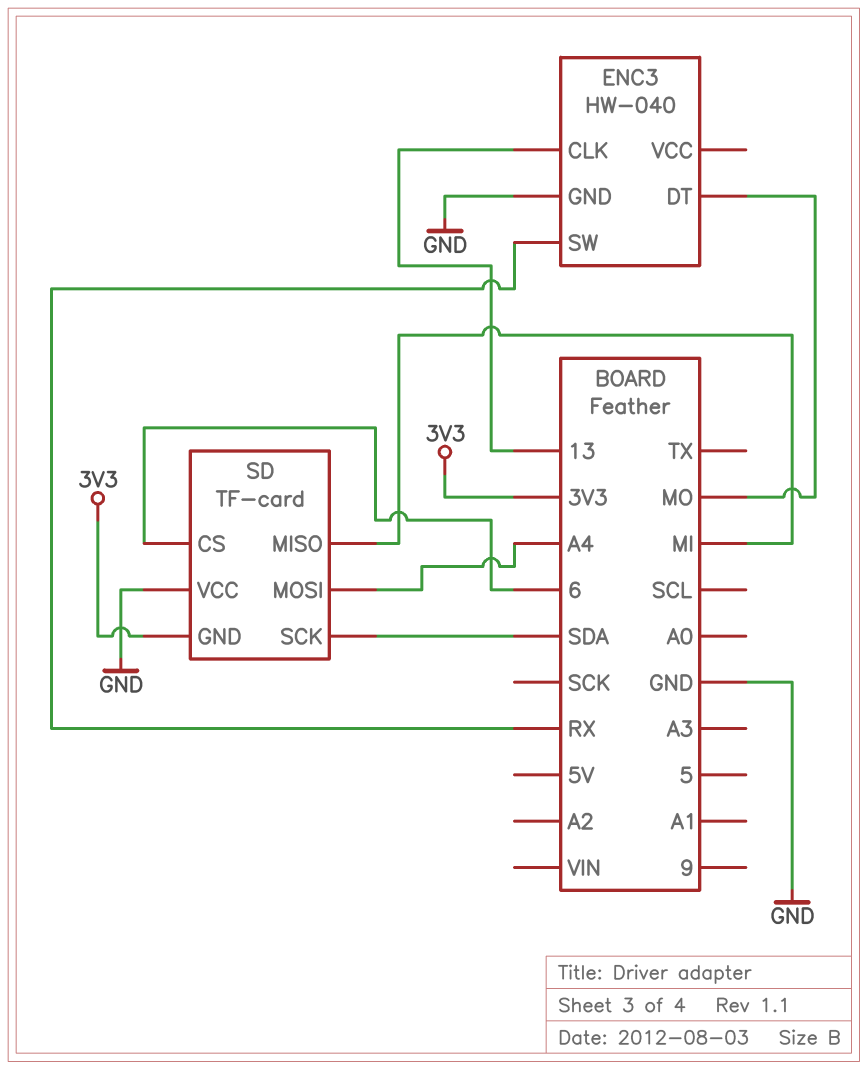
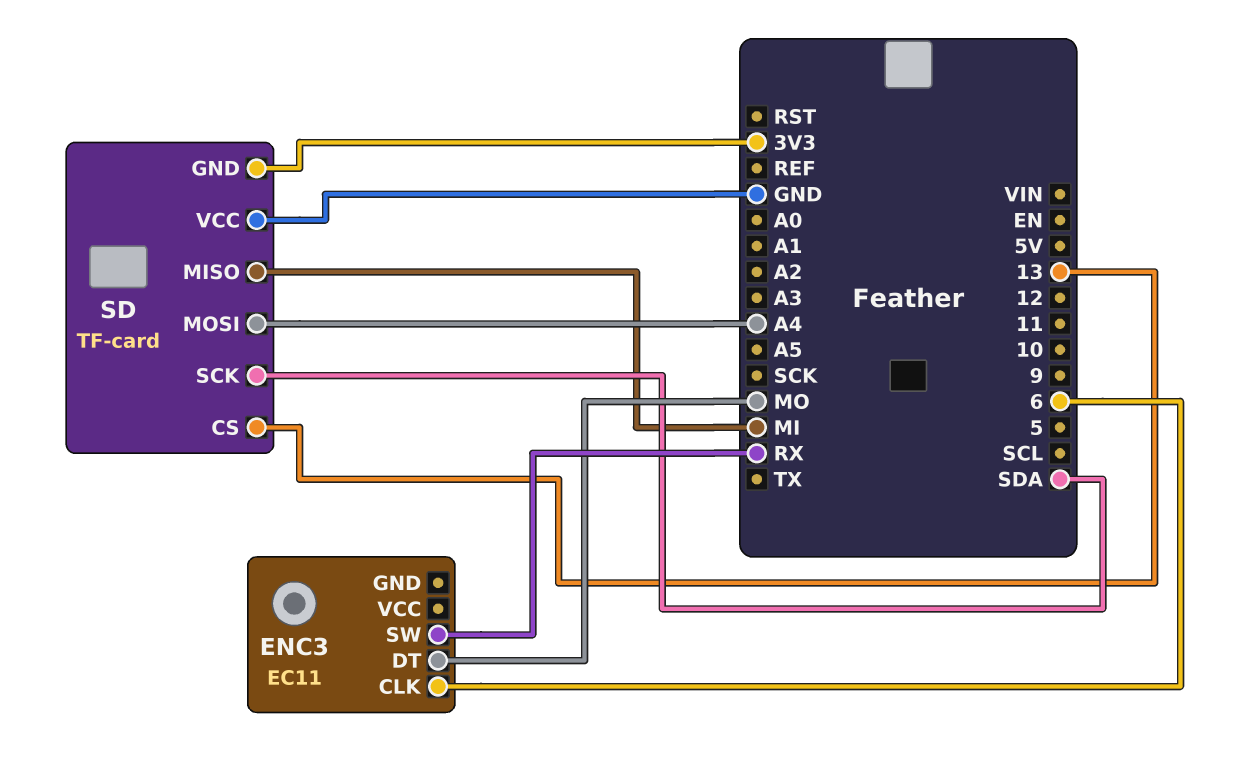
ENC3: HW-040 -> EC11
ENC3 pin CLK: 13 -> 6
ENC3 pin GND: GND -> none
SD pin CS: 6 -> 13

